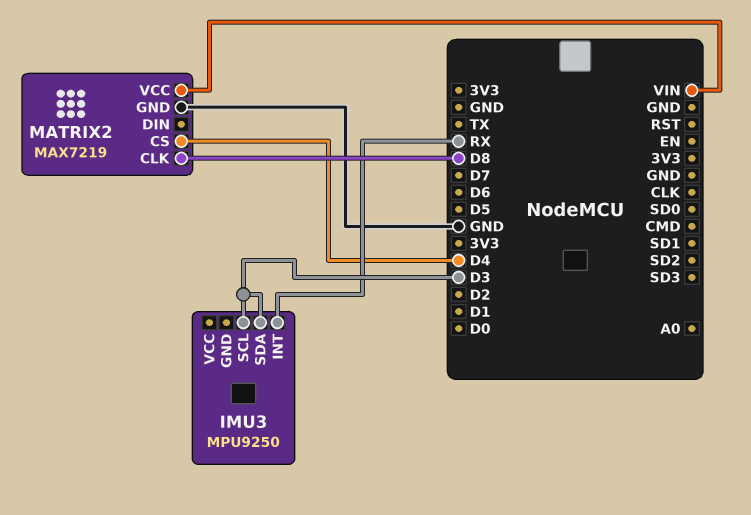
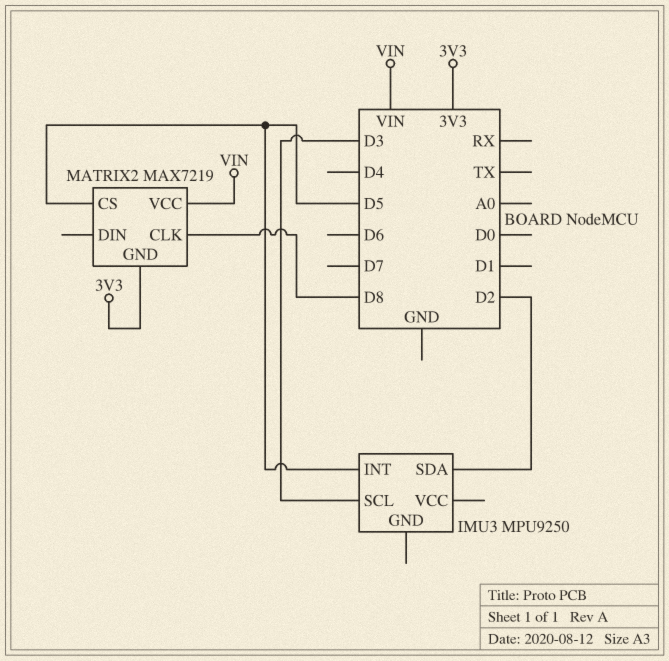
IMU3 pin INT: RX -> D5
IMU3 pin SDA: D3 -> D2
MATRIX2 pin CS: D4 -> D5
MATRIX2 pin GND: GND -> 3V3

